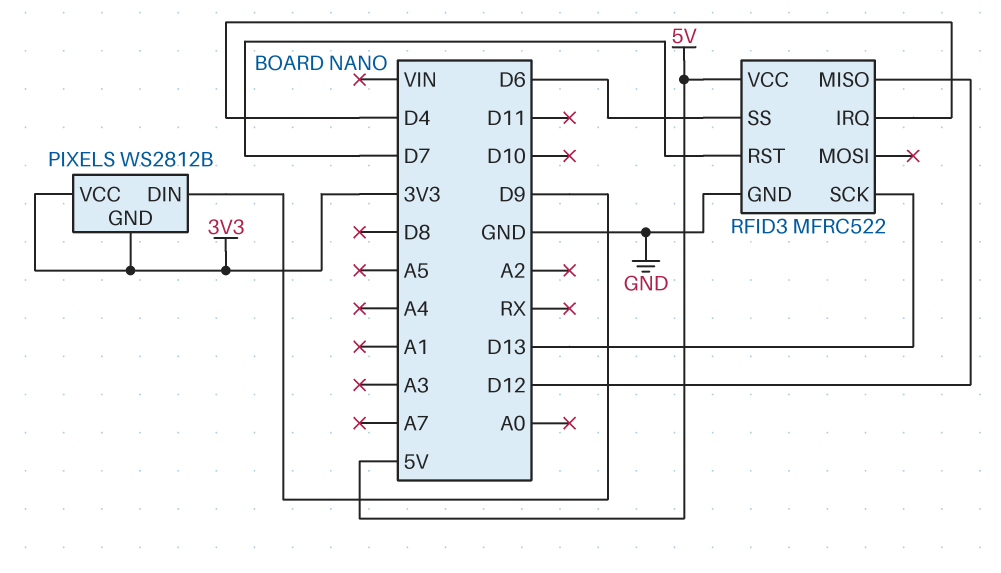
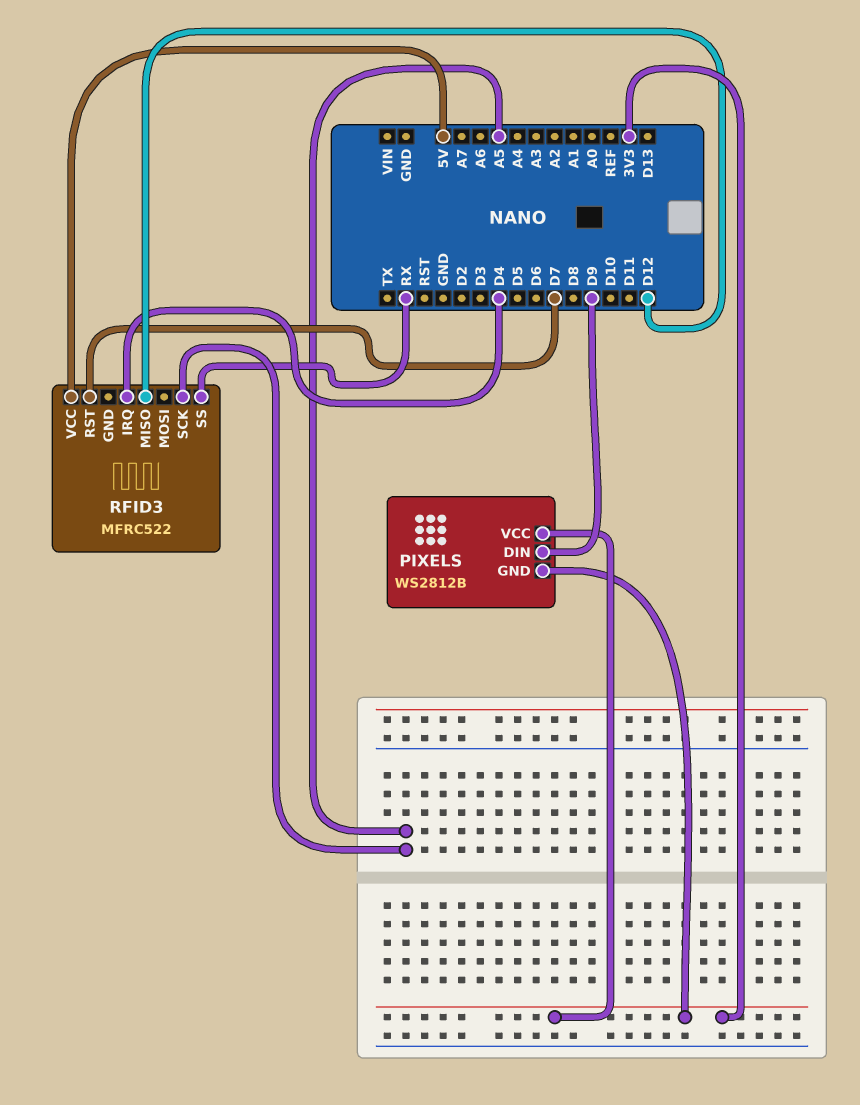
RFID3 pin GND: GND -> none
RFID3 pin SCK: D13 -> A5
RFID3 pin SS: D6 -> RX

